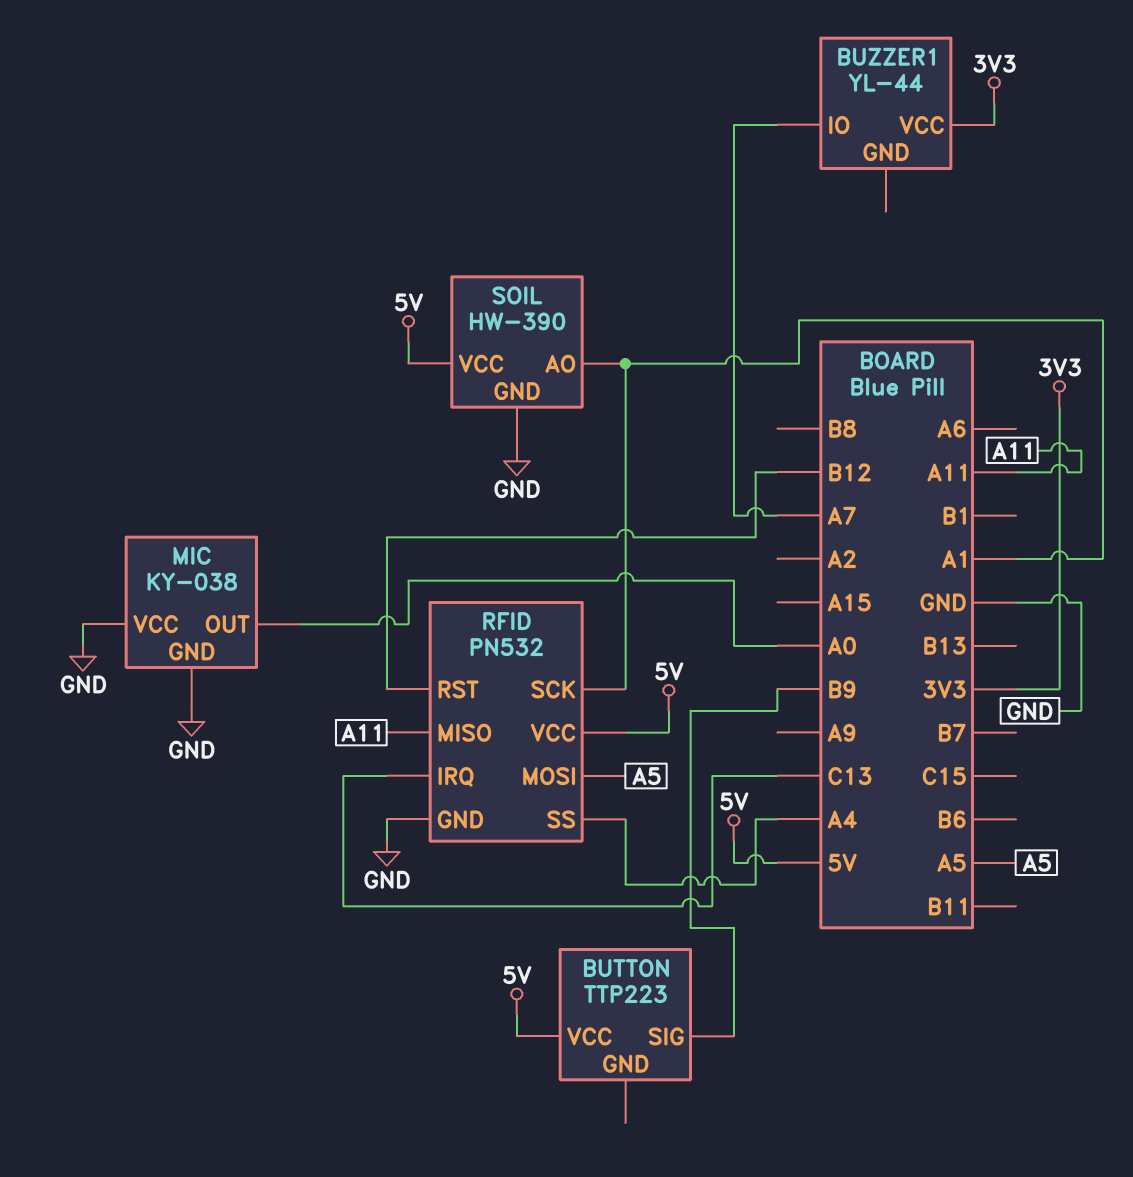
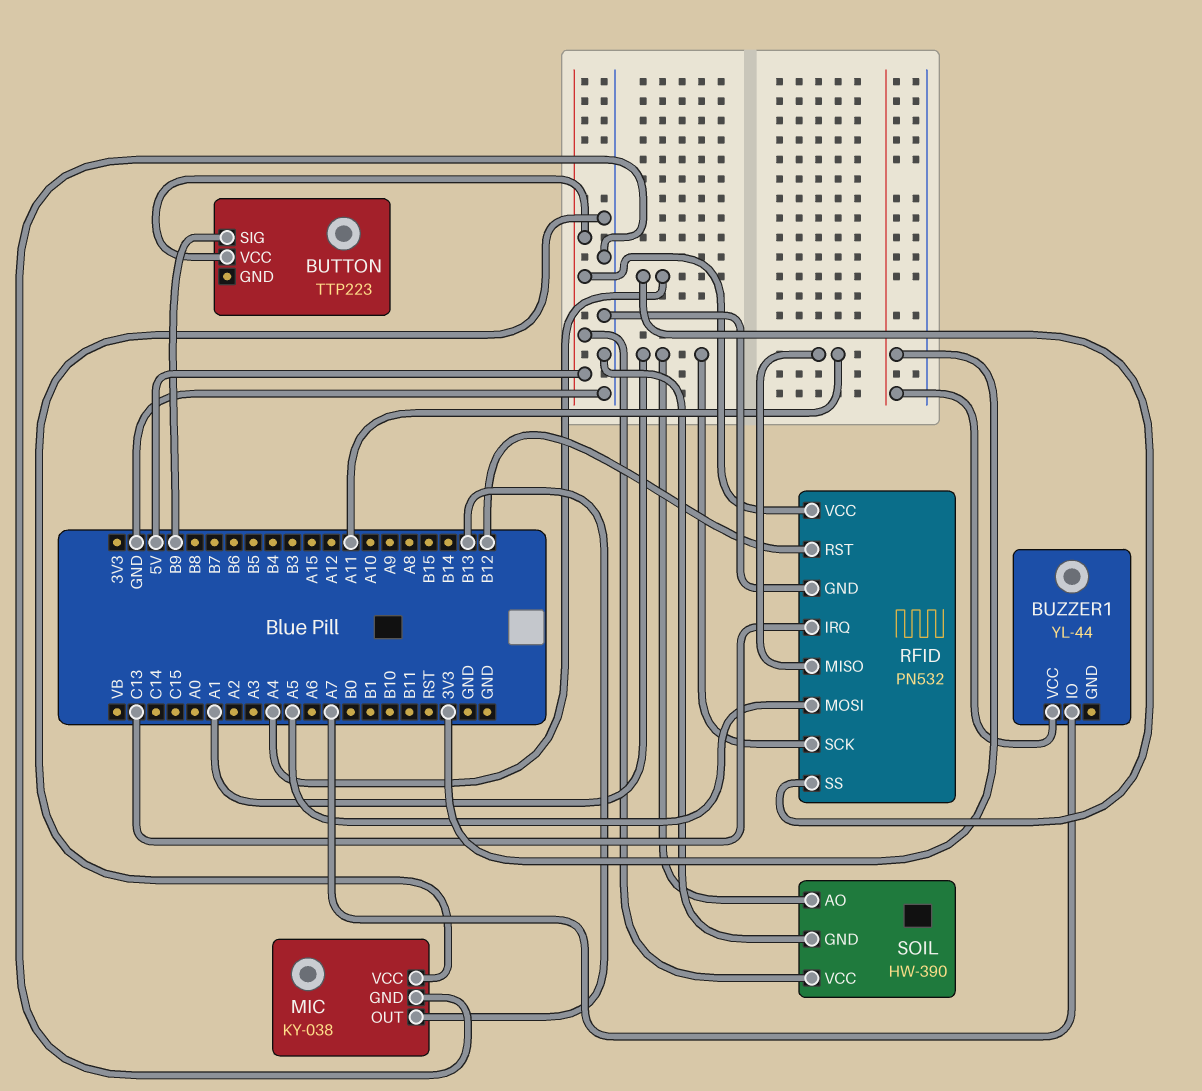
MIC pin OUT: A0 -> B13

